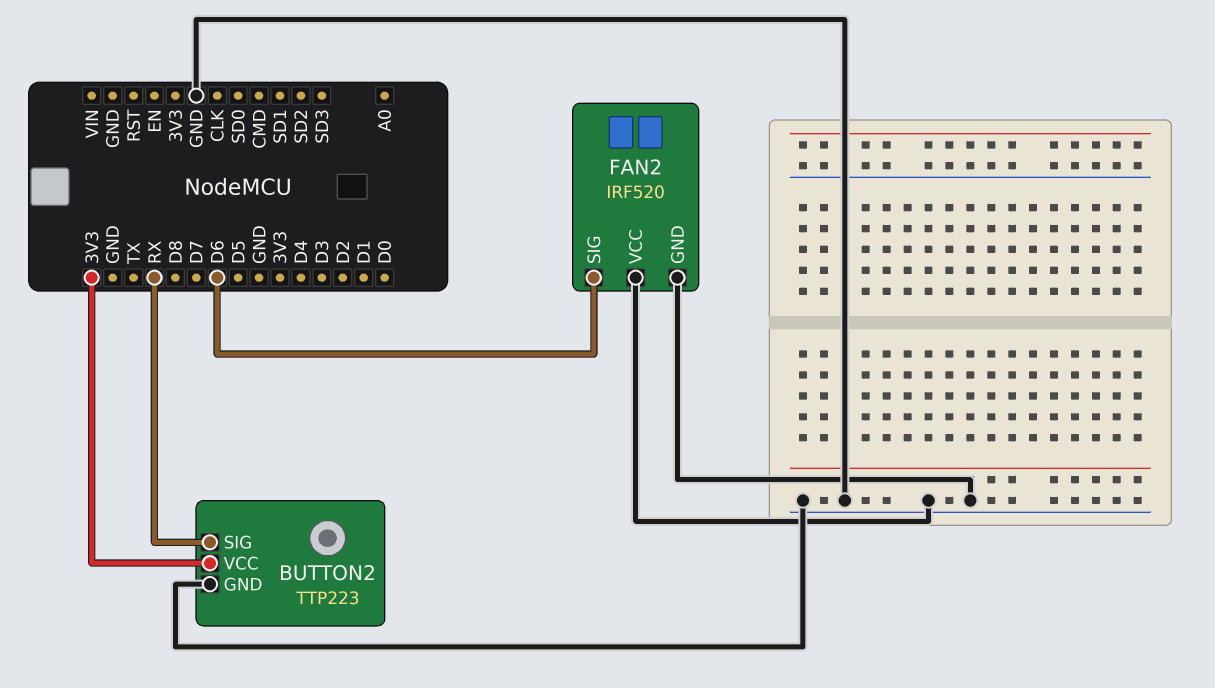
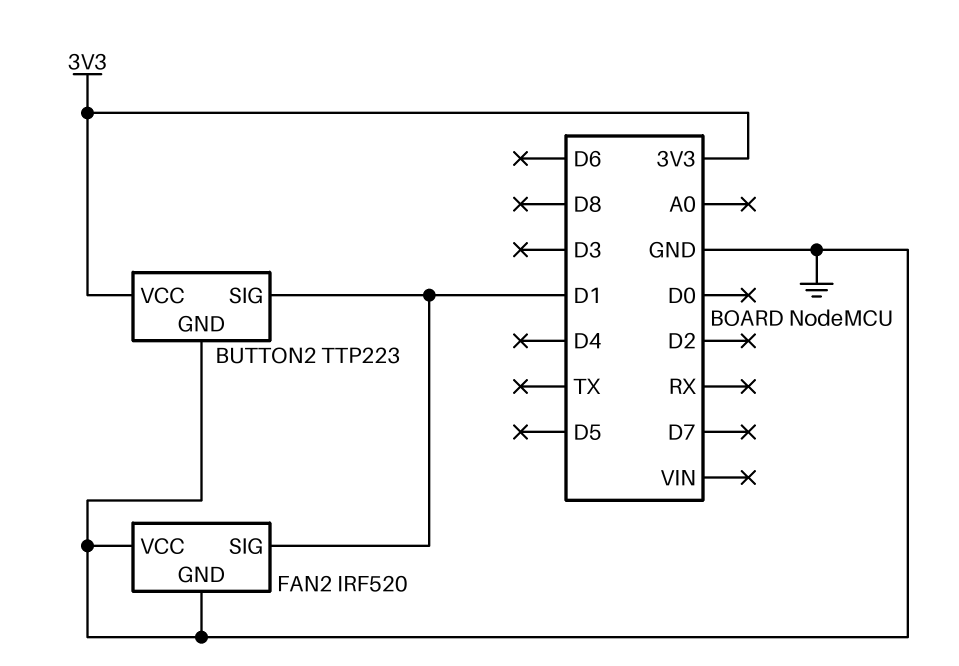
BUTTON2 pin SIG: RX -> D1
FAN2 pin SIG: D6 -> D1

